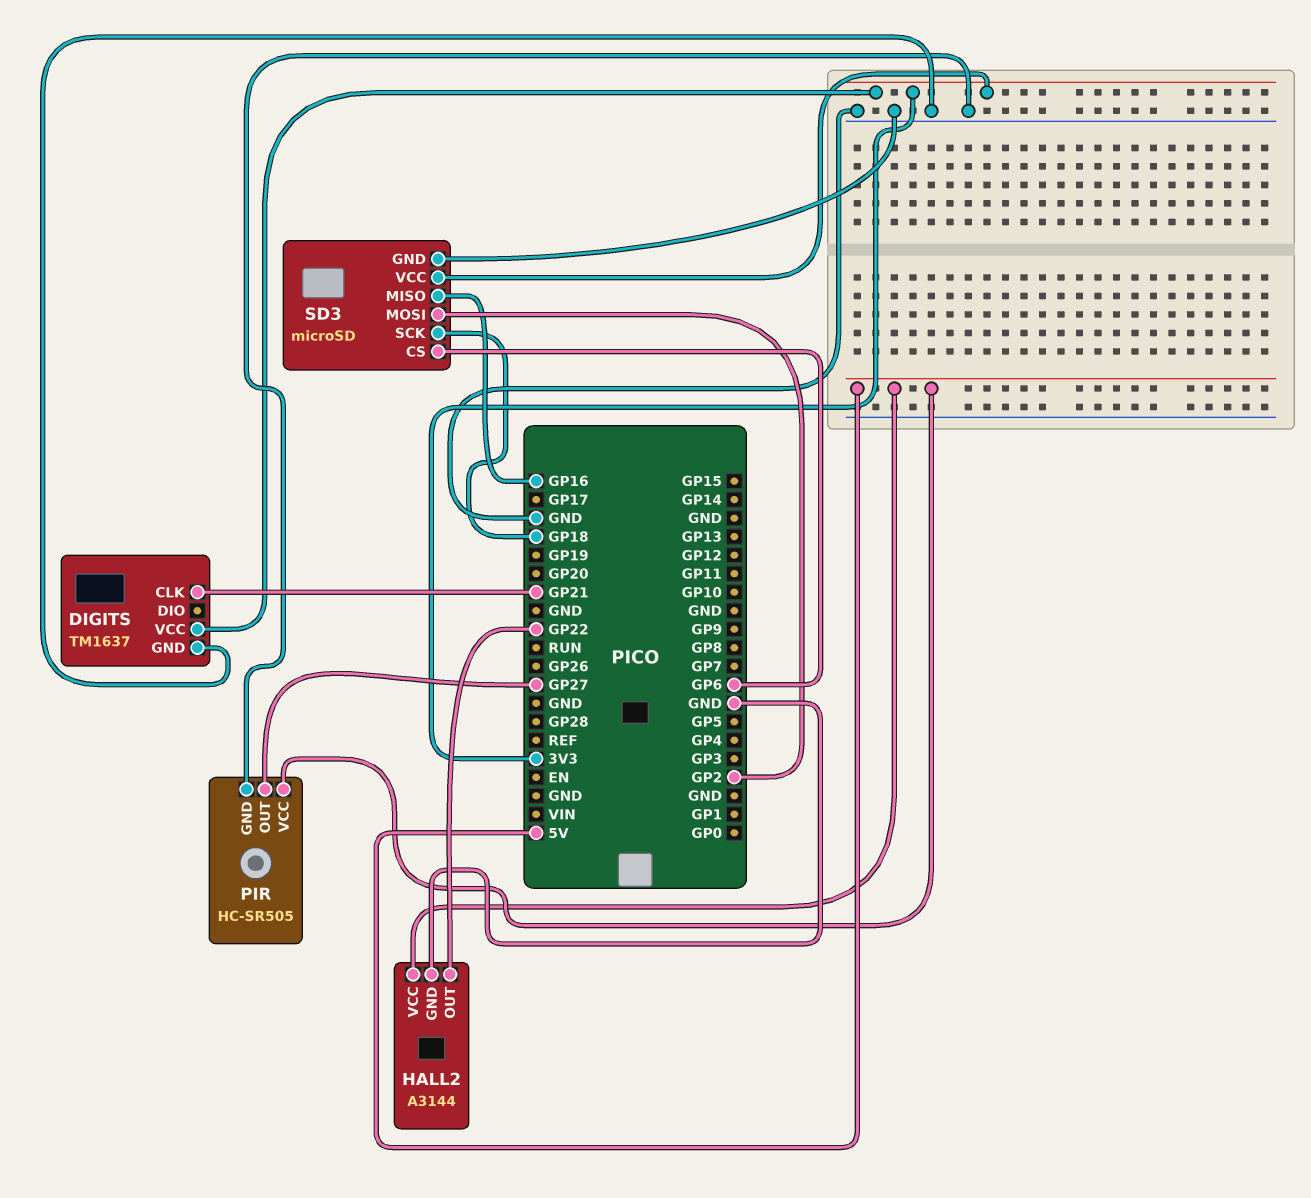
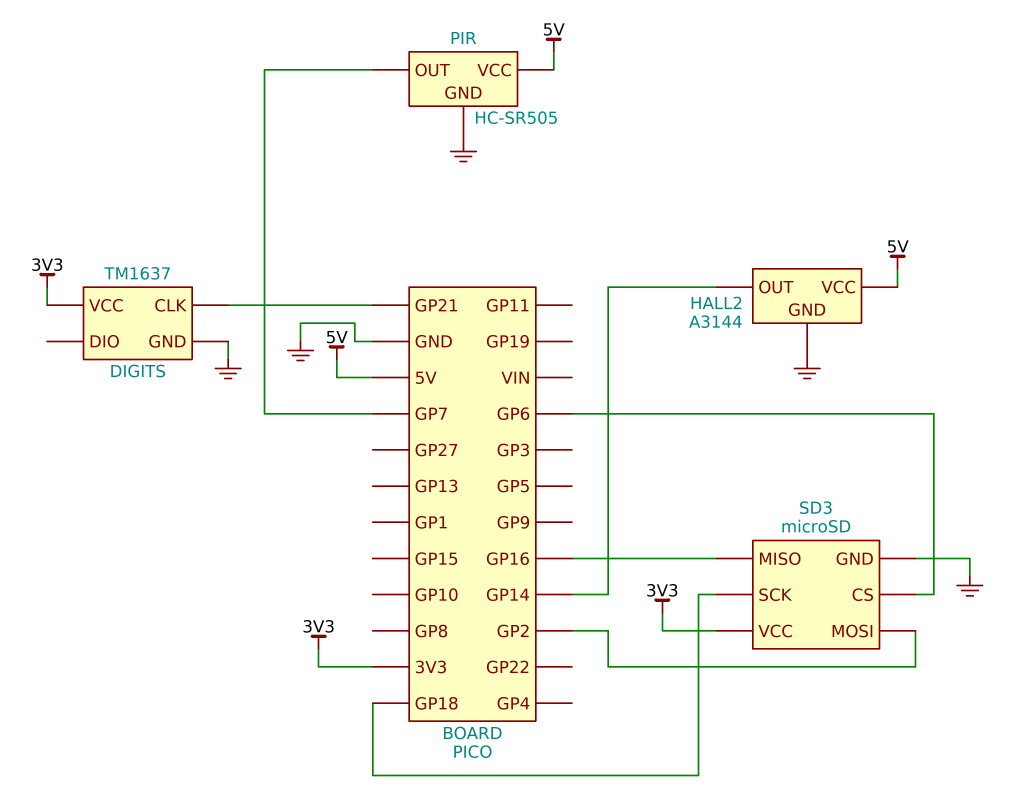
HALL2 pin OUT: GP22 -> GP14
PIR pin OUT: GP27 -> GP7

